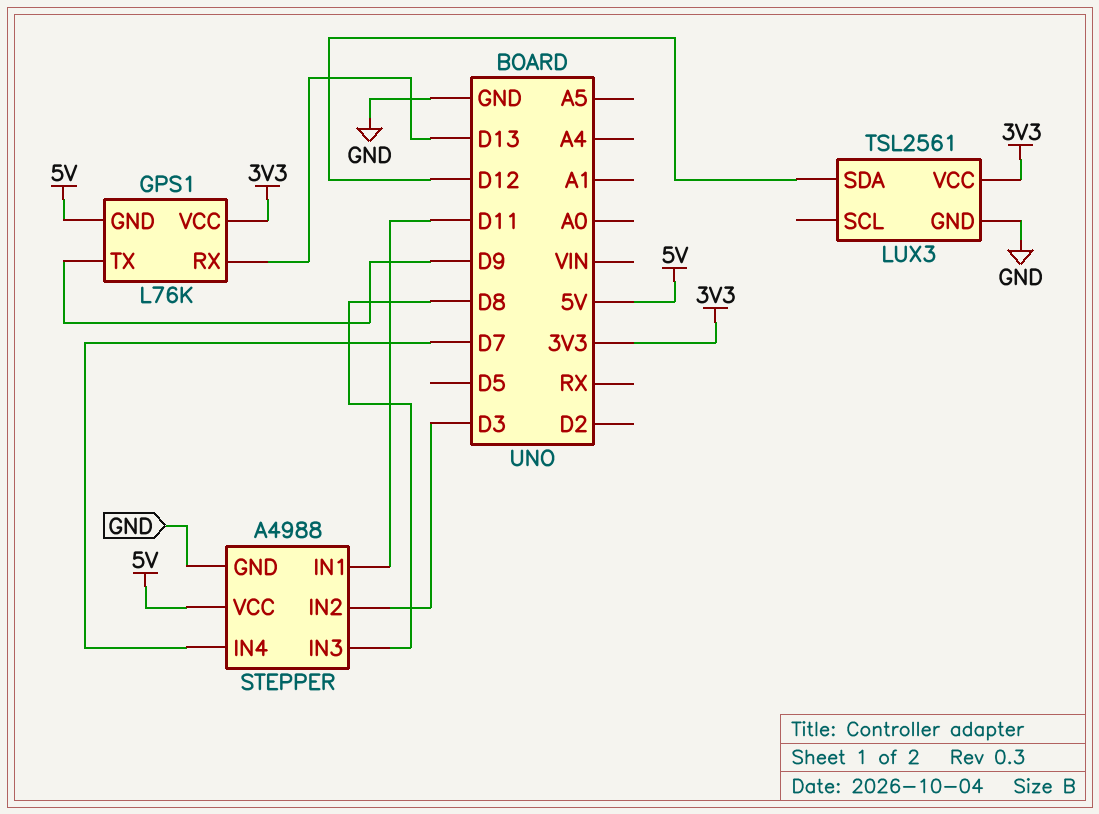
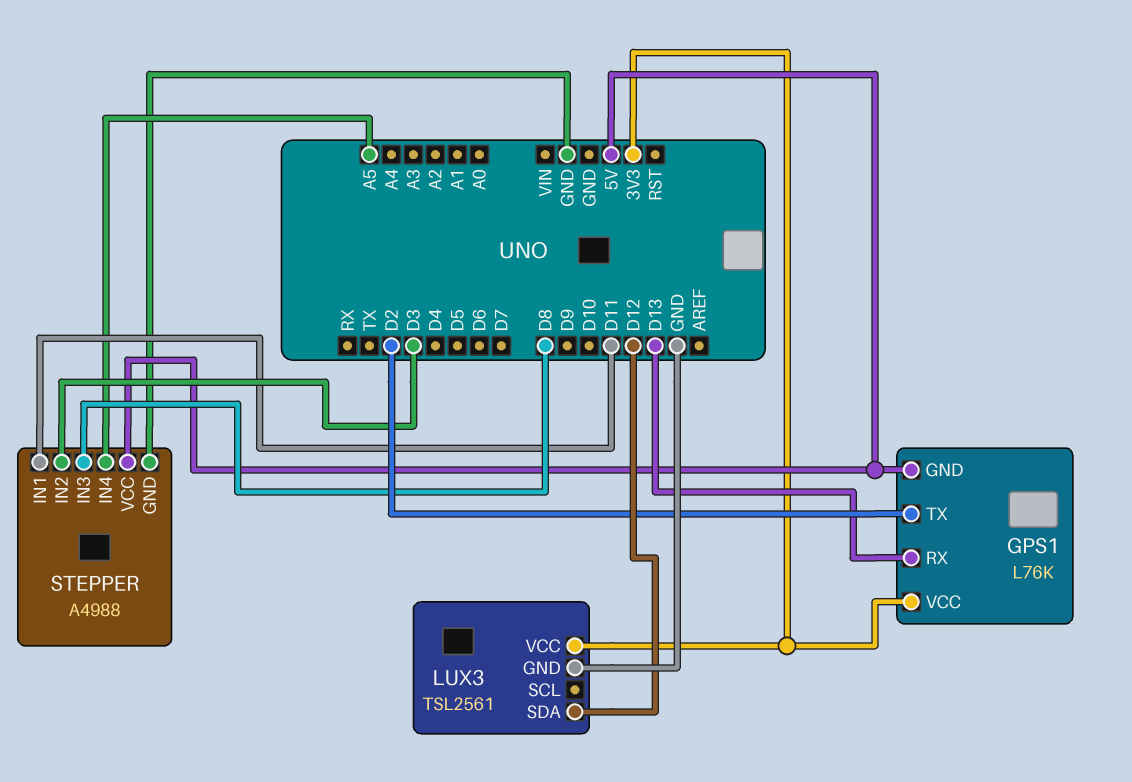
GPS1 pin TX: D9 -> D2
STEPPER pin IN4: D7 -> A5

